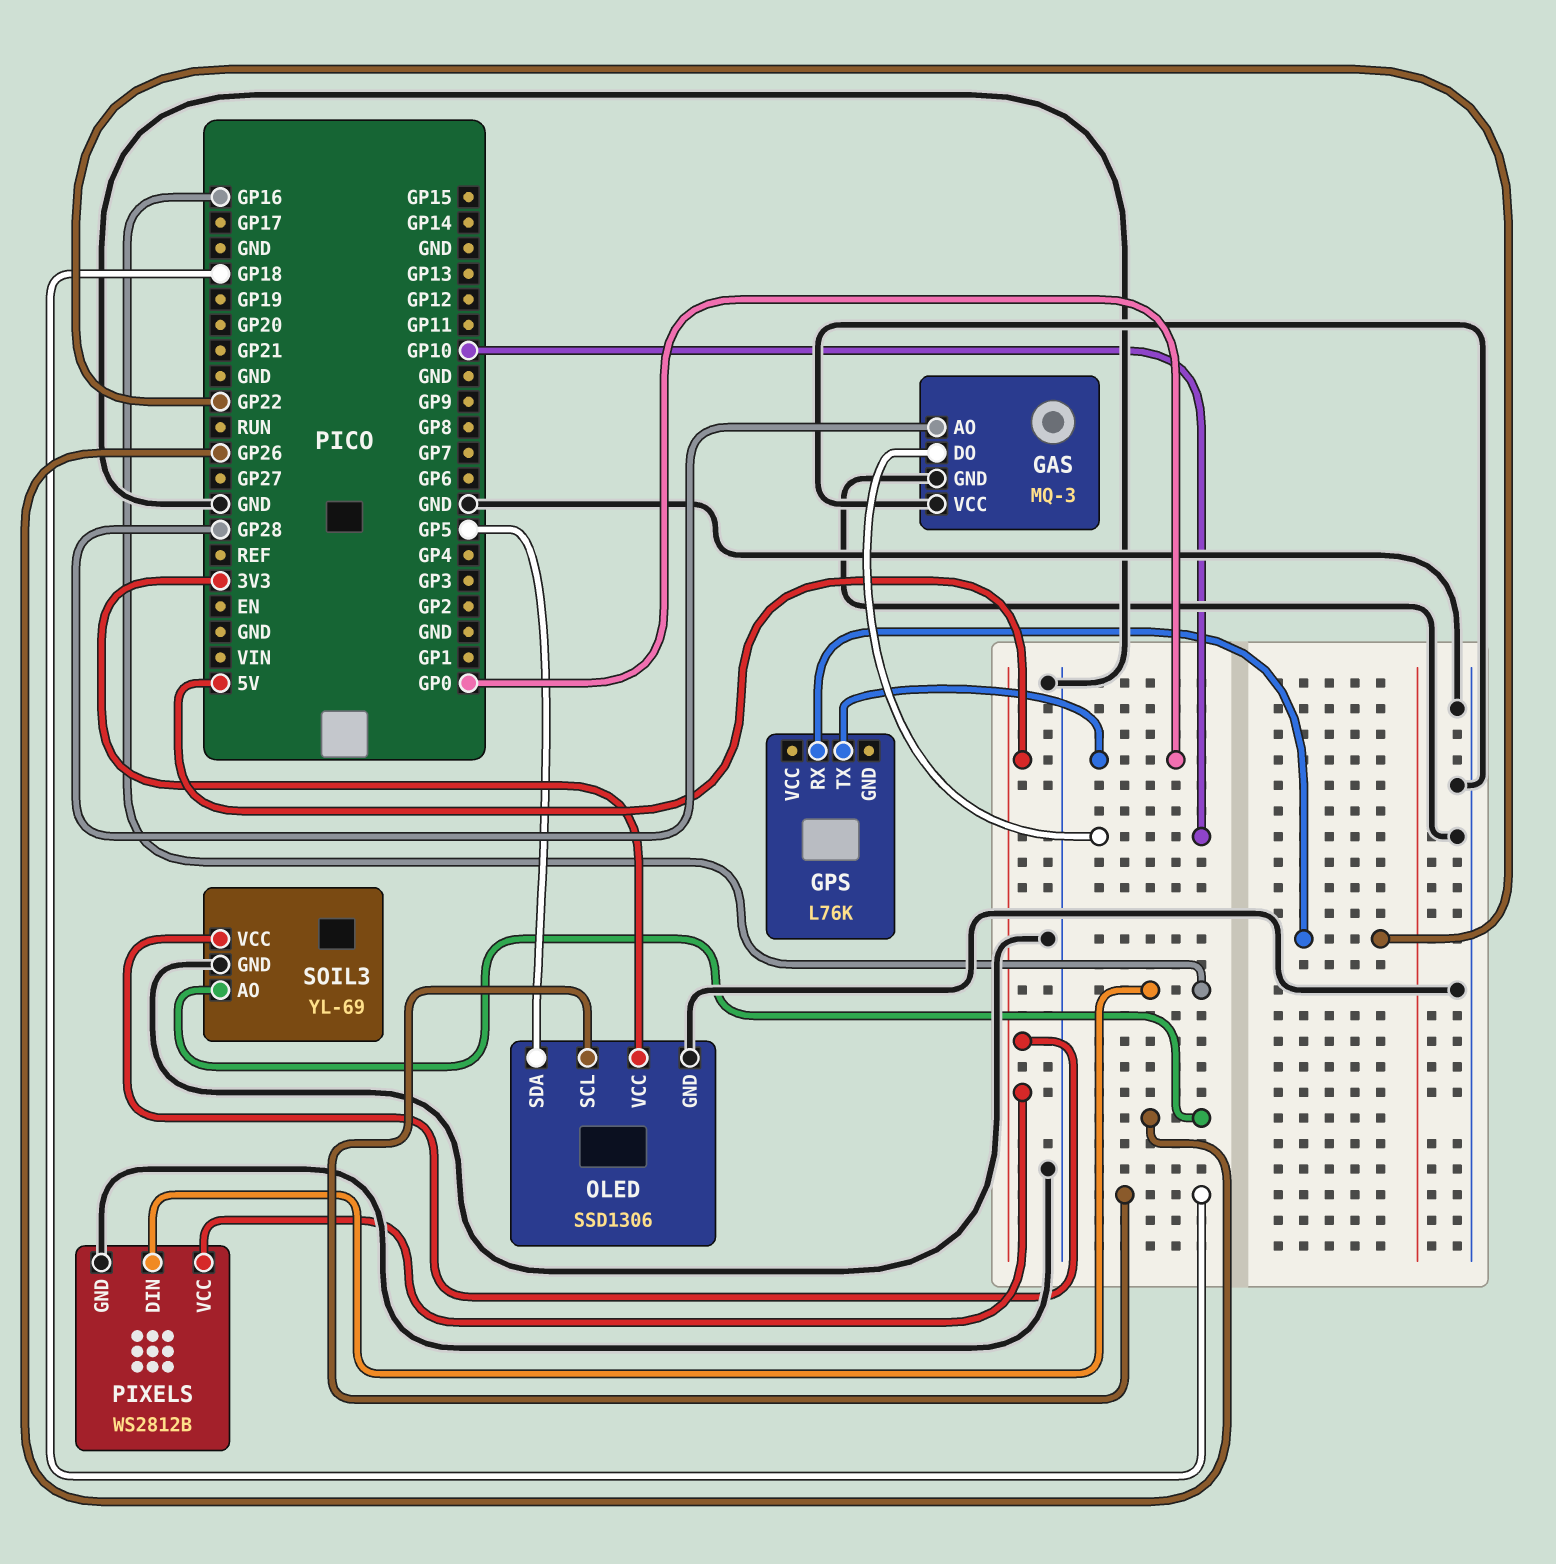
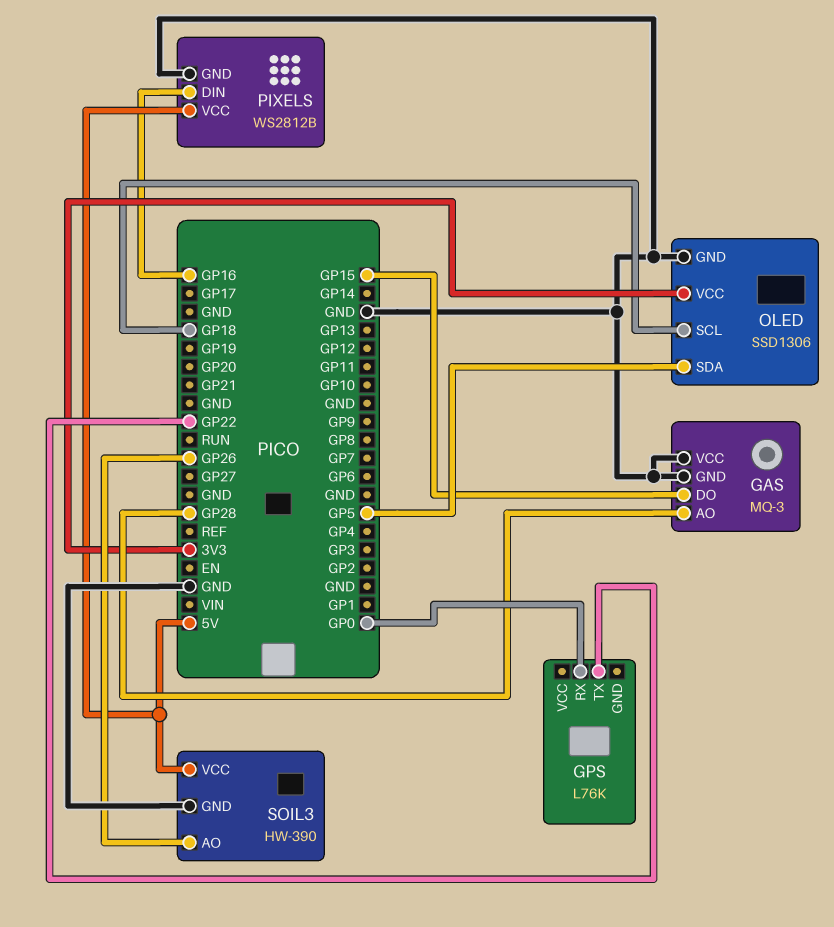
GAS pin DO: GP10 -> GP15
GPS pin RX: GP22 -> GP0
GPS pin TX: GP0 -> GP22
SOIL3: YL-69 -> HW-390

